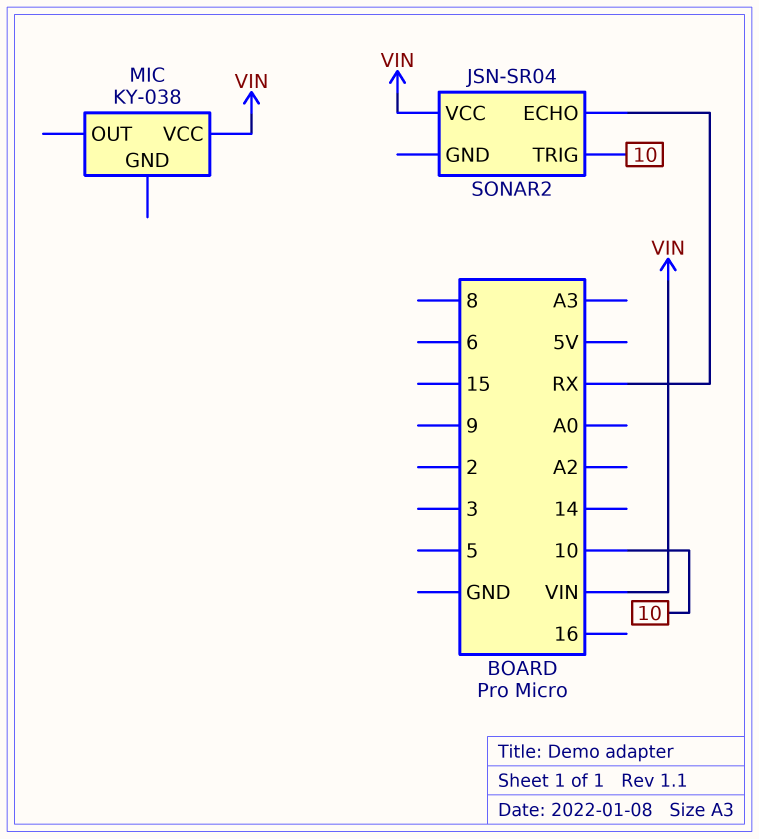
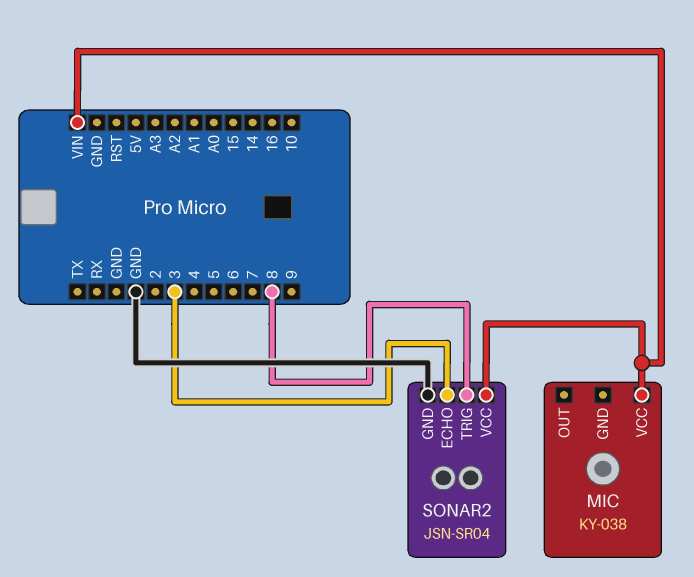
SONAR2 pin ECHO: RX -> 3
SONAR2 pin GND: none -> GND
SONAR2 pin TRIG: 10 -> 8

